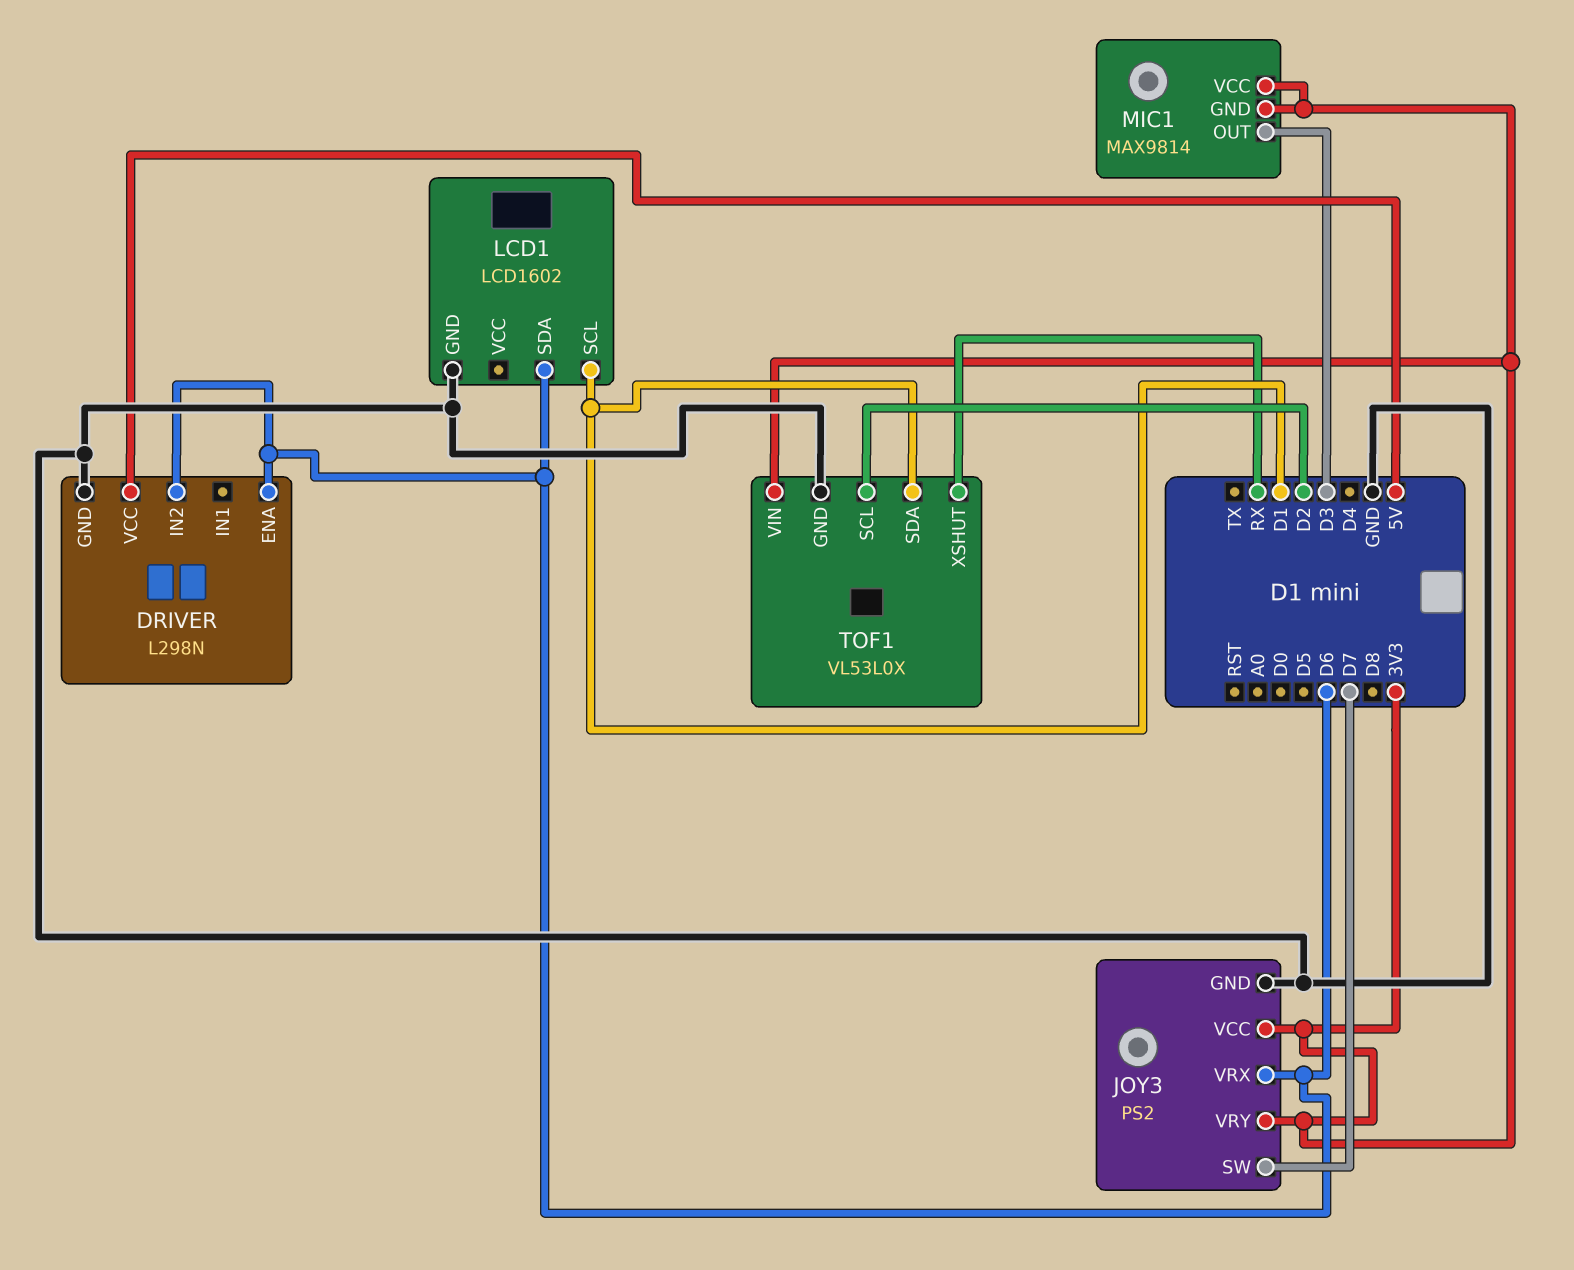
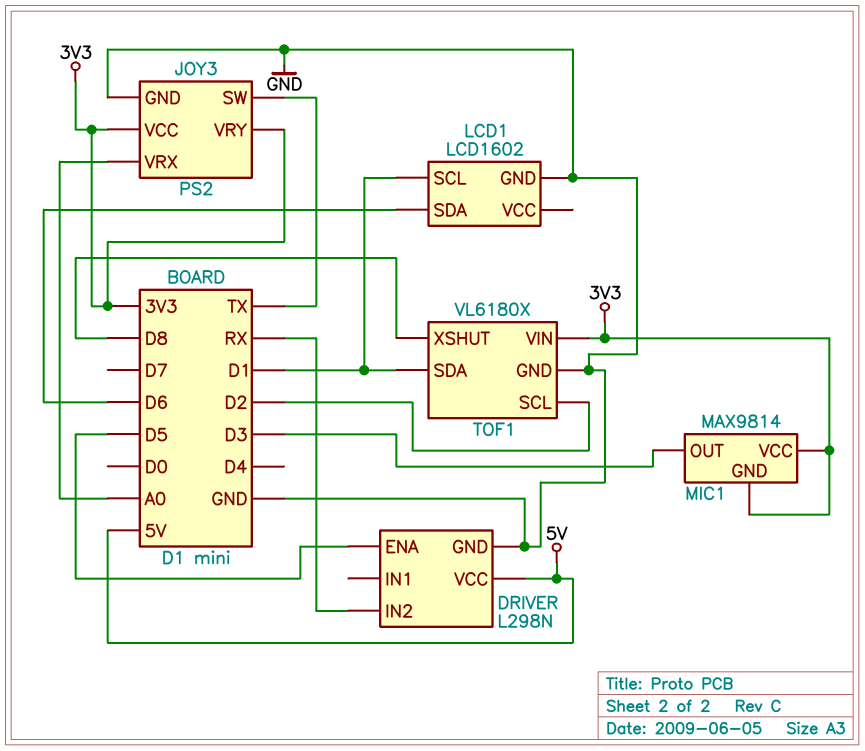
DRIVER pin ENA: D6 -> D5
DRIVER pin IN2: D6 -> RX
JOY3 pin SW: D7 -> TX
JOY3 pin VRX: D6 -> A0
TOF1: VL53L0X -> VL6180X
TOF1 pin XSHUT: RX -> D8

